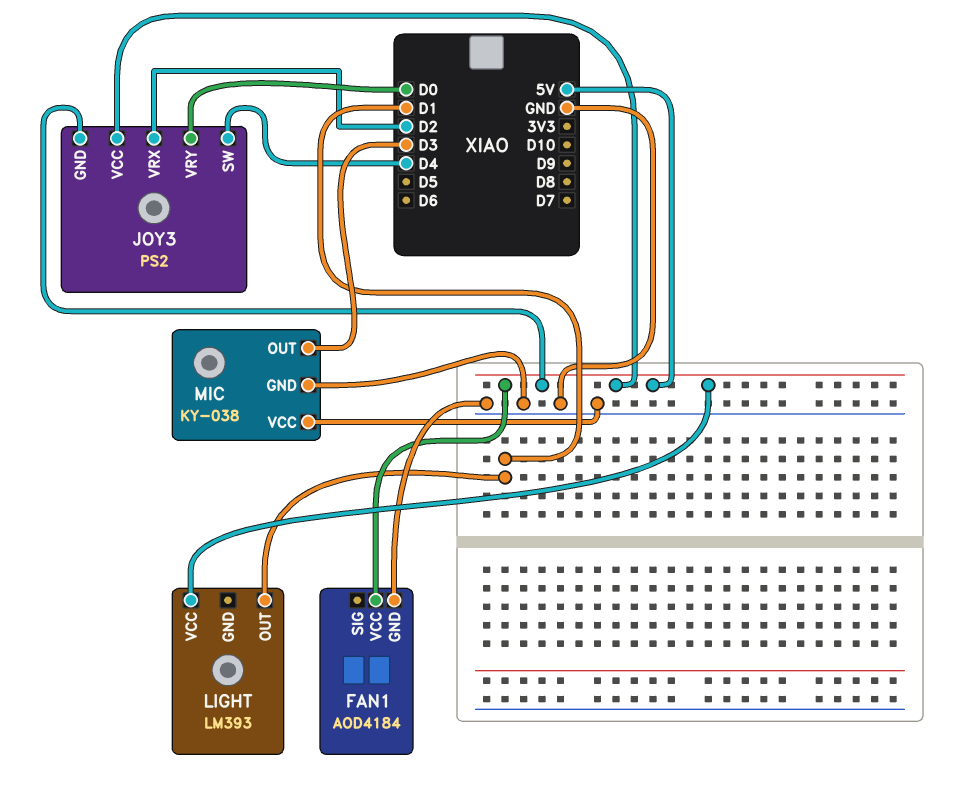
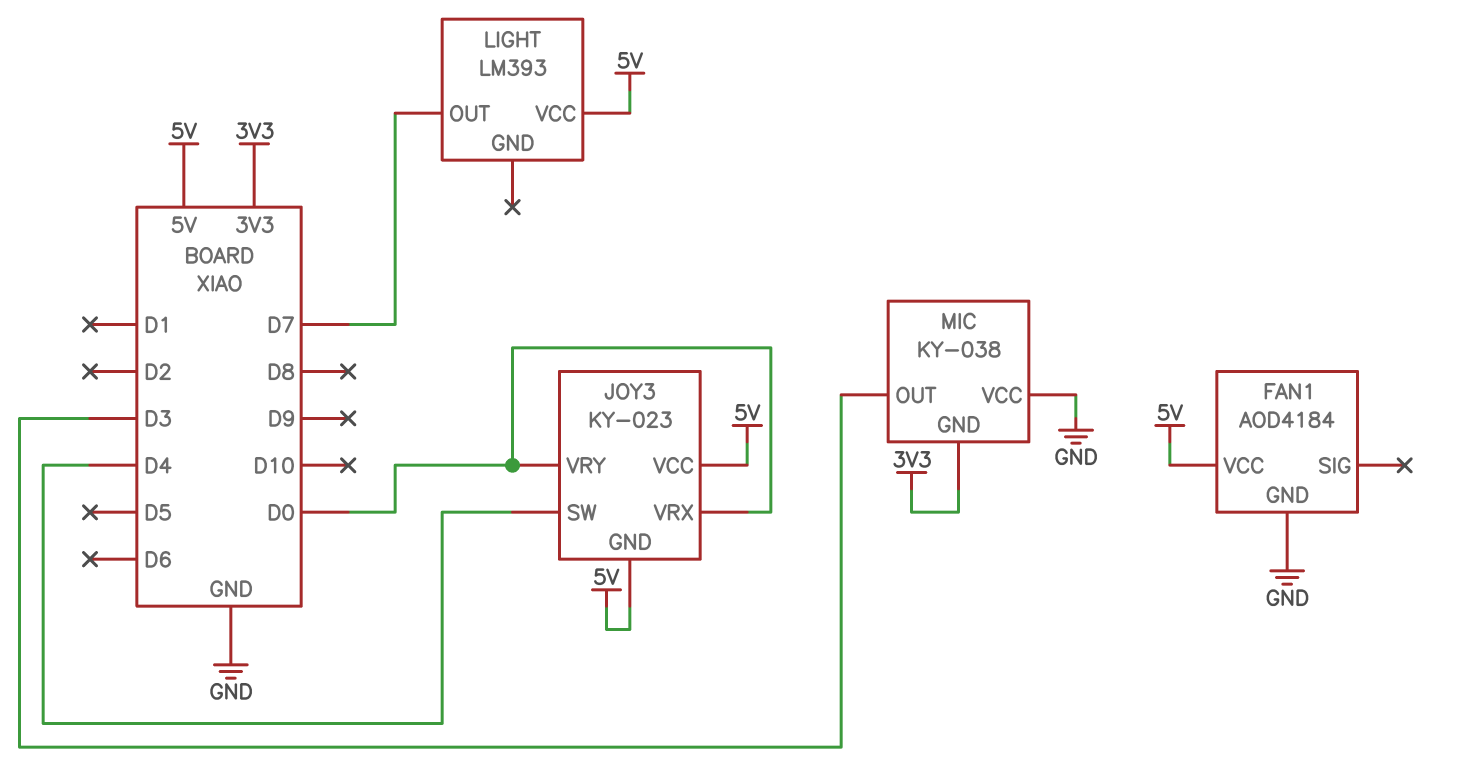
JOY3: PS2 -> KY-023
JOY3 pin VRX: D2 -> D0
LIGHT pin OUT: D1 -> D7
MIC pin GND: GND -> 3V3

